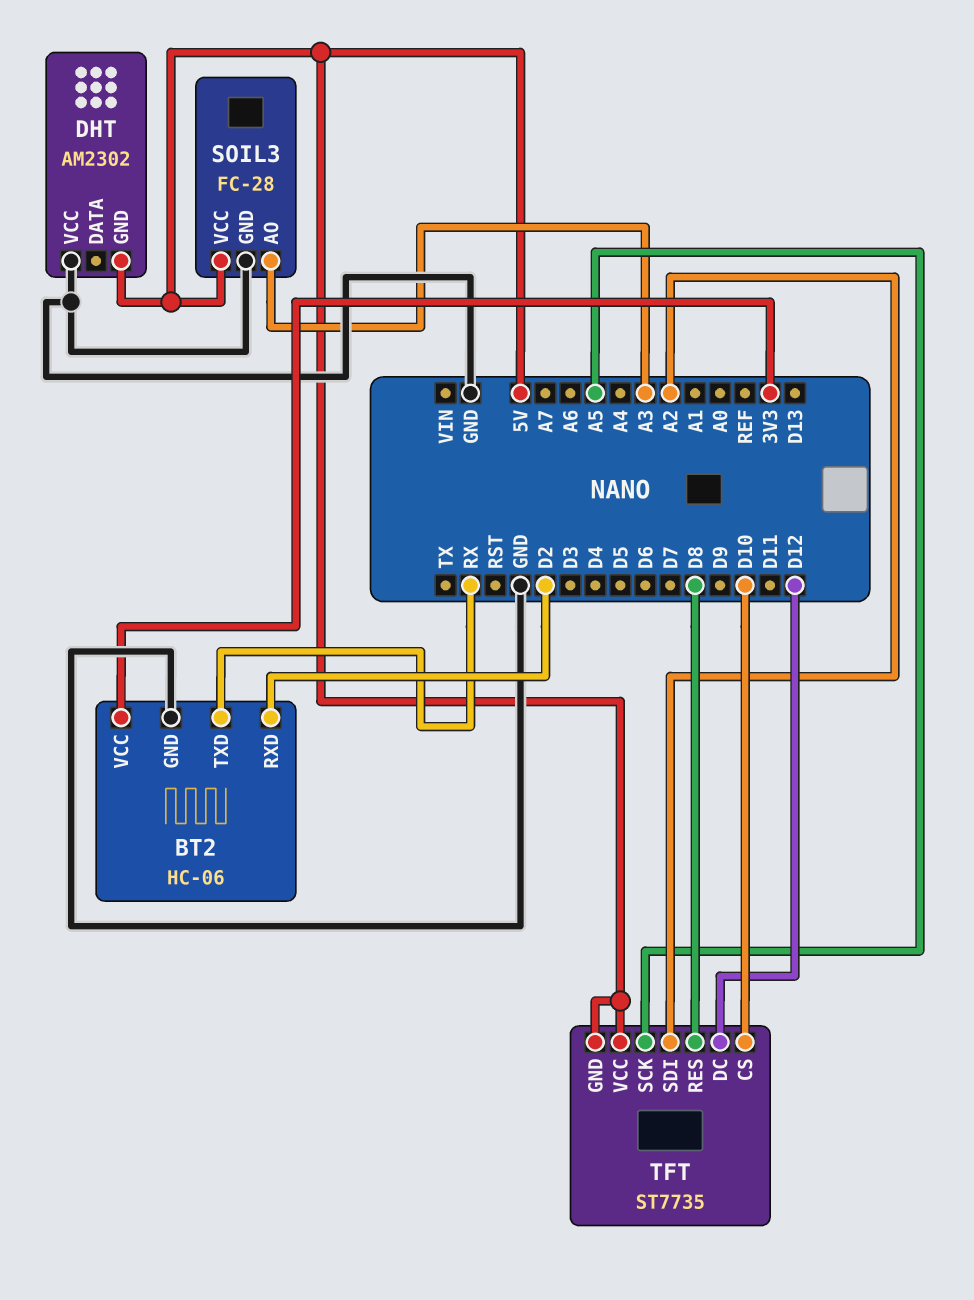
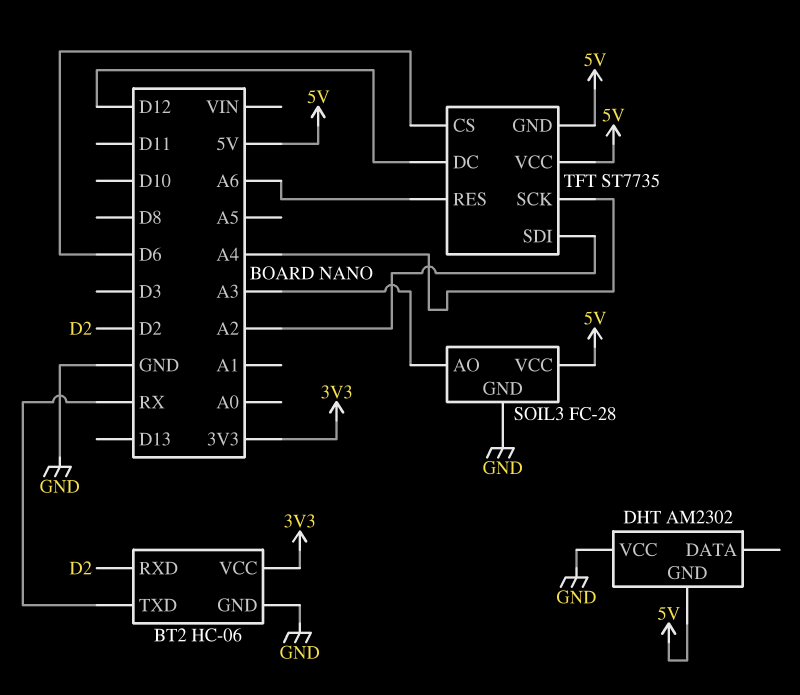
TFT pin CS: D10 -> D6
TFT pin RES: D8 -> A6
TFT pin SCK: A5 -> A4

